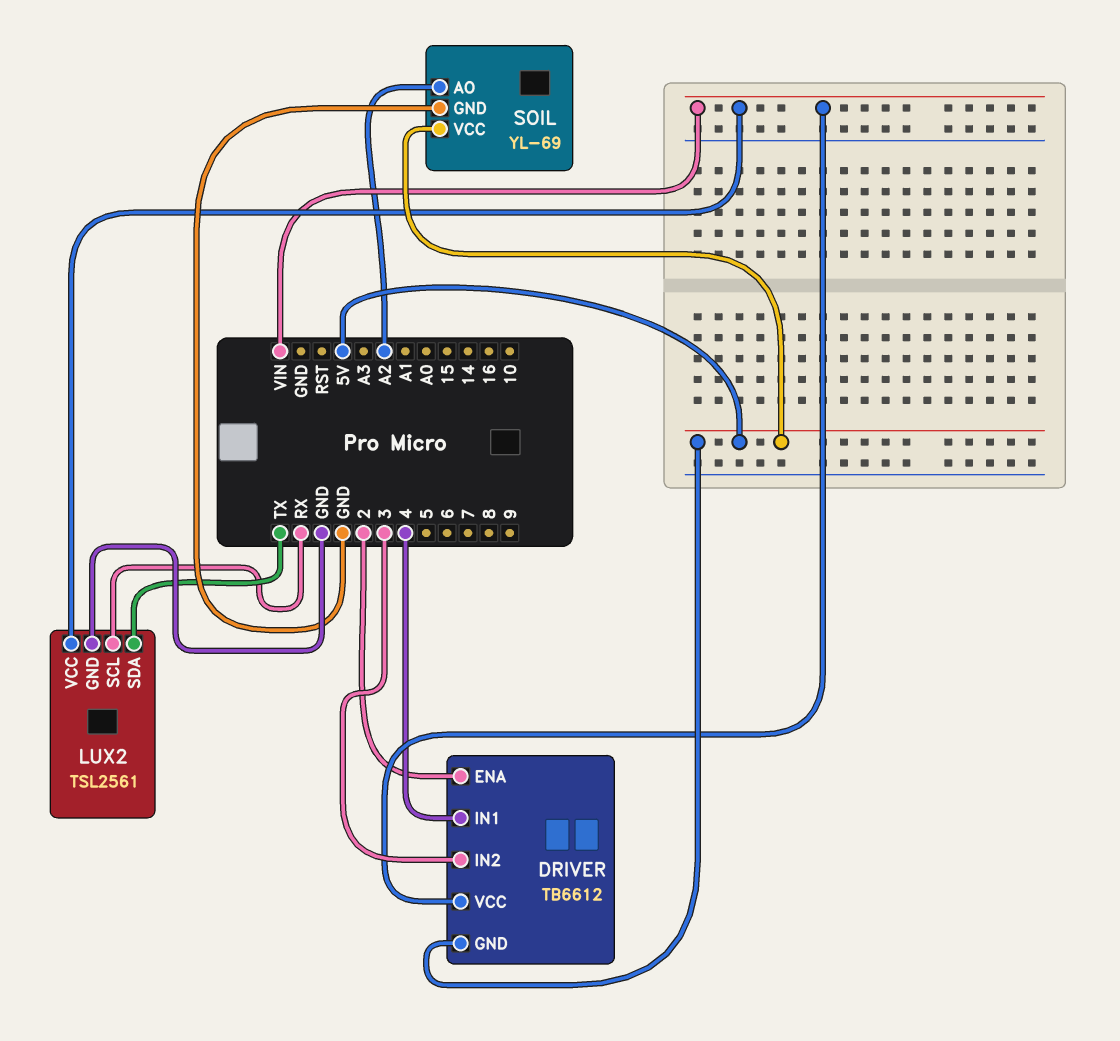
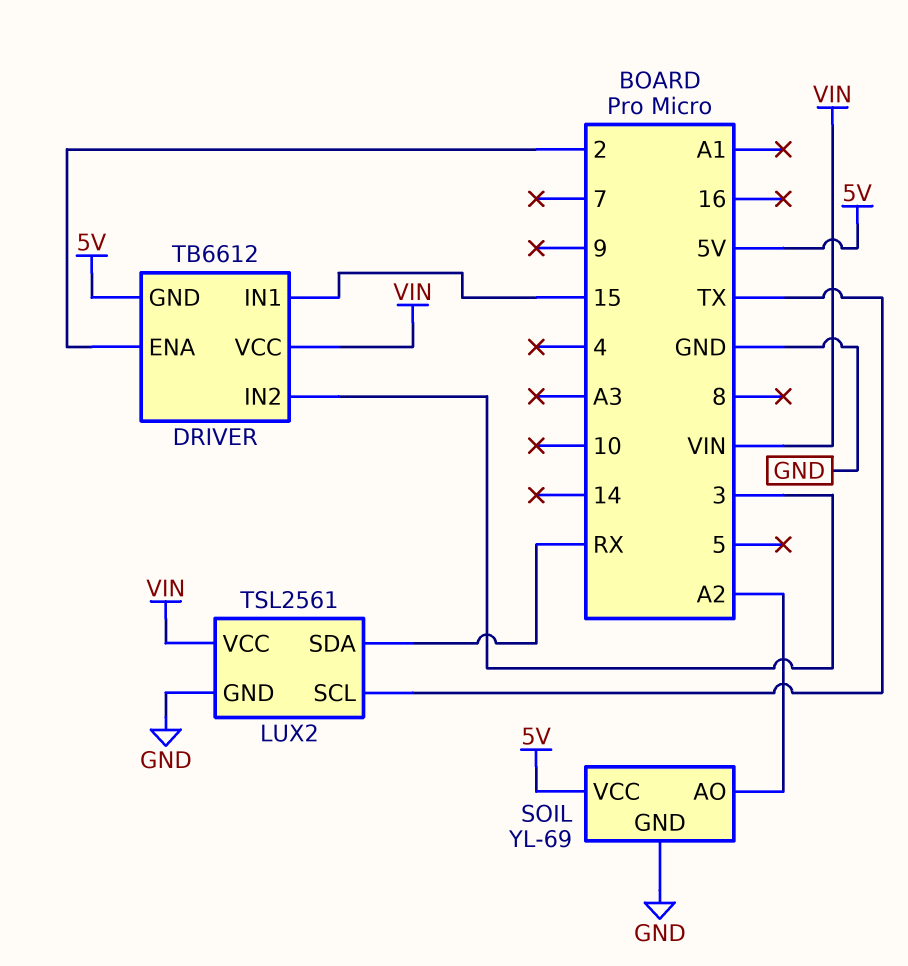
DRIVER pin IN1: 4 -> 15
LUX2 pin SCL: RX -> TX
LUX2 pin SDA: TX -> RX

